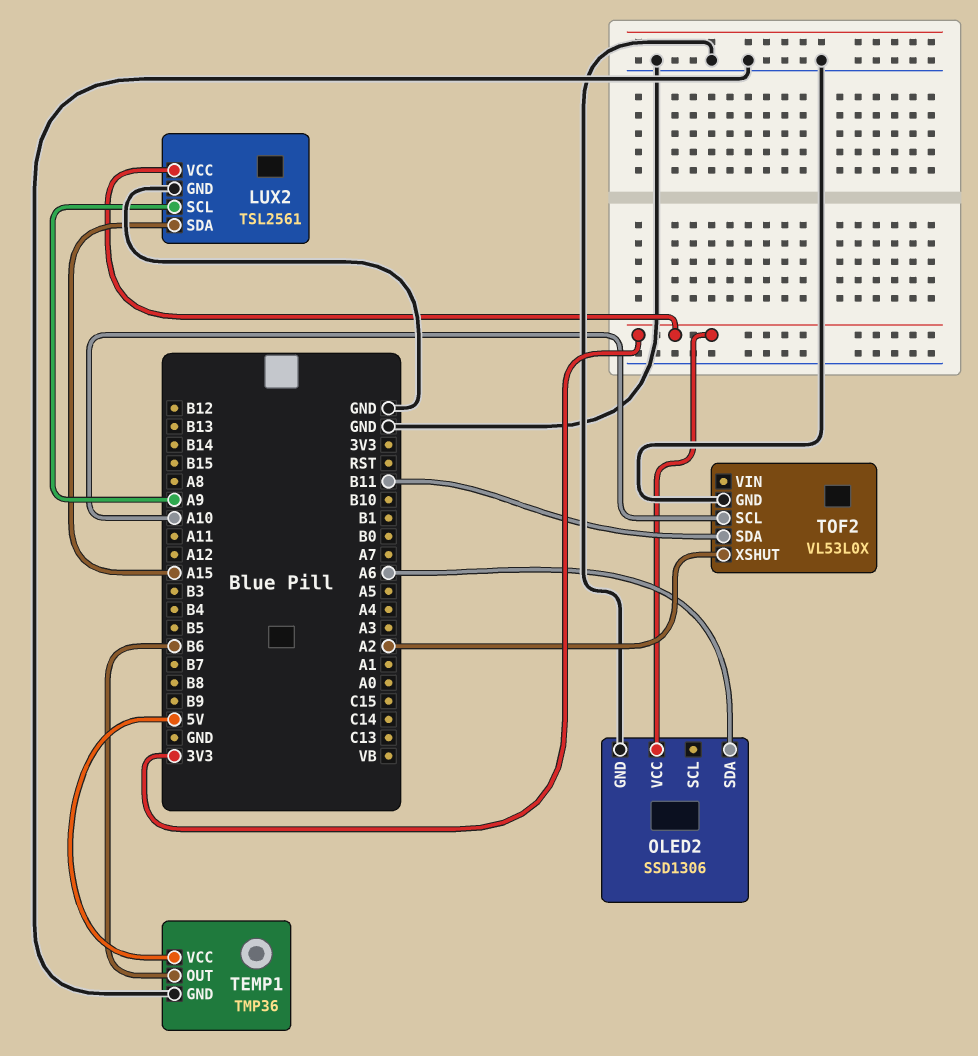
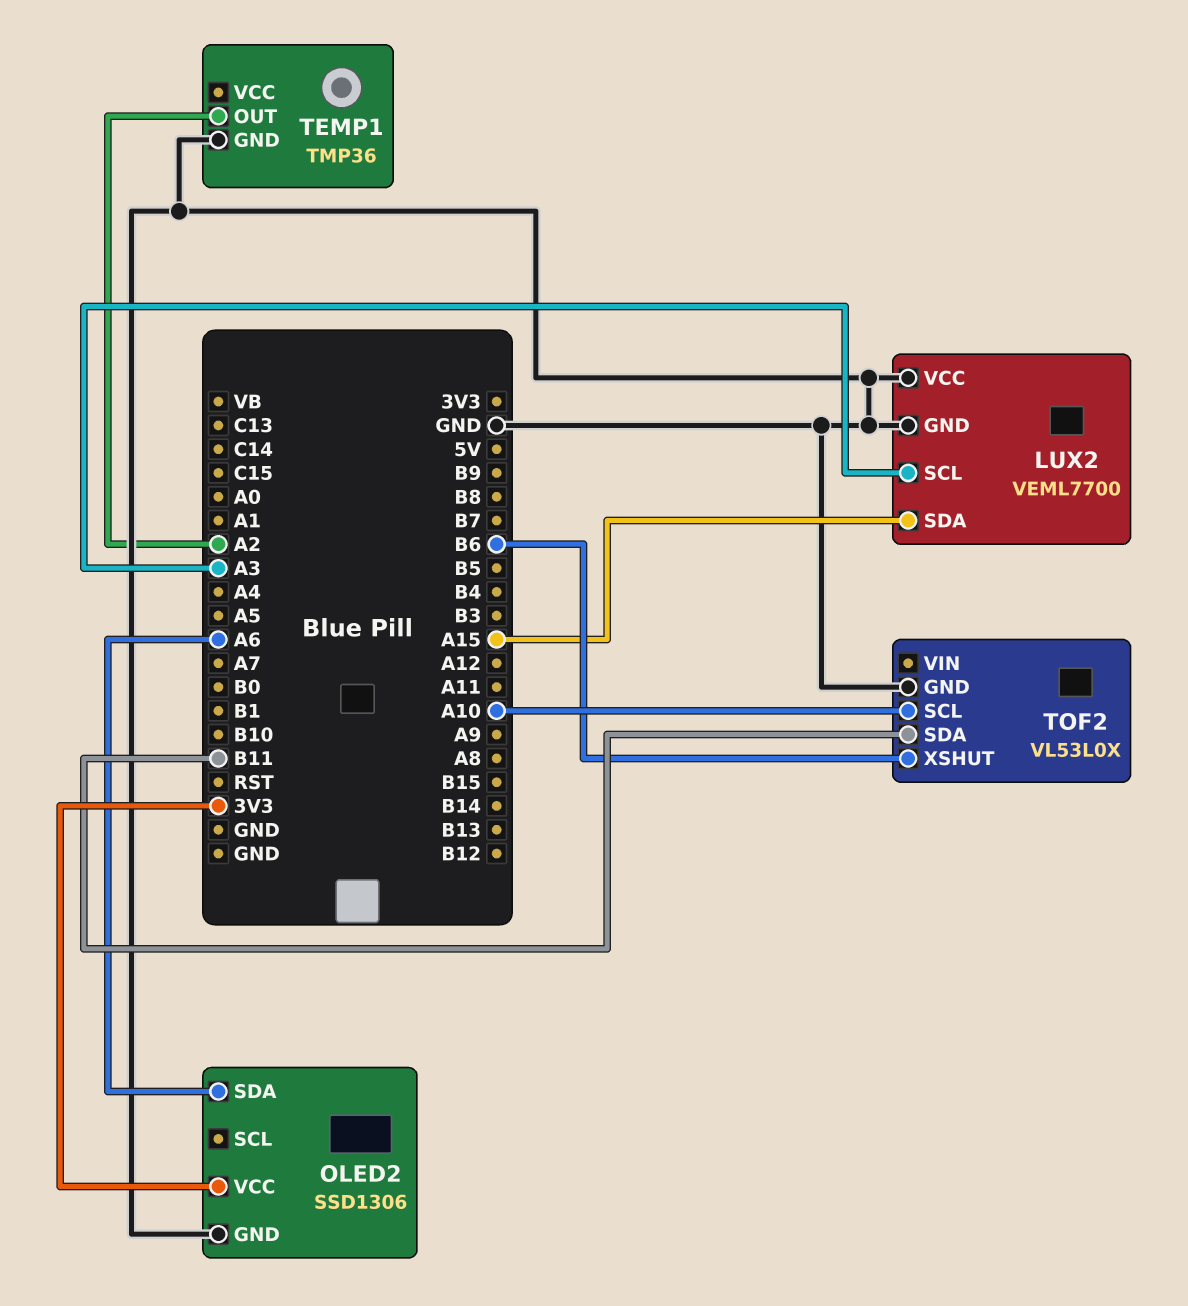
LUX2: TSL2561 -> VEML7700
LUX2 pin SCL: A9 -> A3
LUX2 pin VCC: 3V3 -> GND
TEMP1 pin OUT: B6 -> A2
TEMP1 pin VCC: 5V -> none
TOF2 pin XSHUT: A2 -> B6

